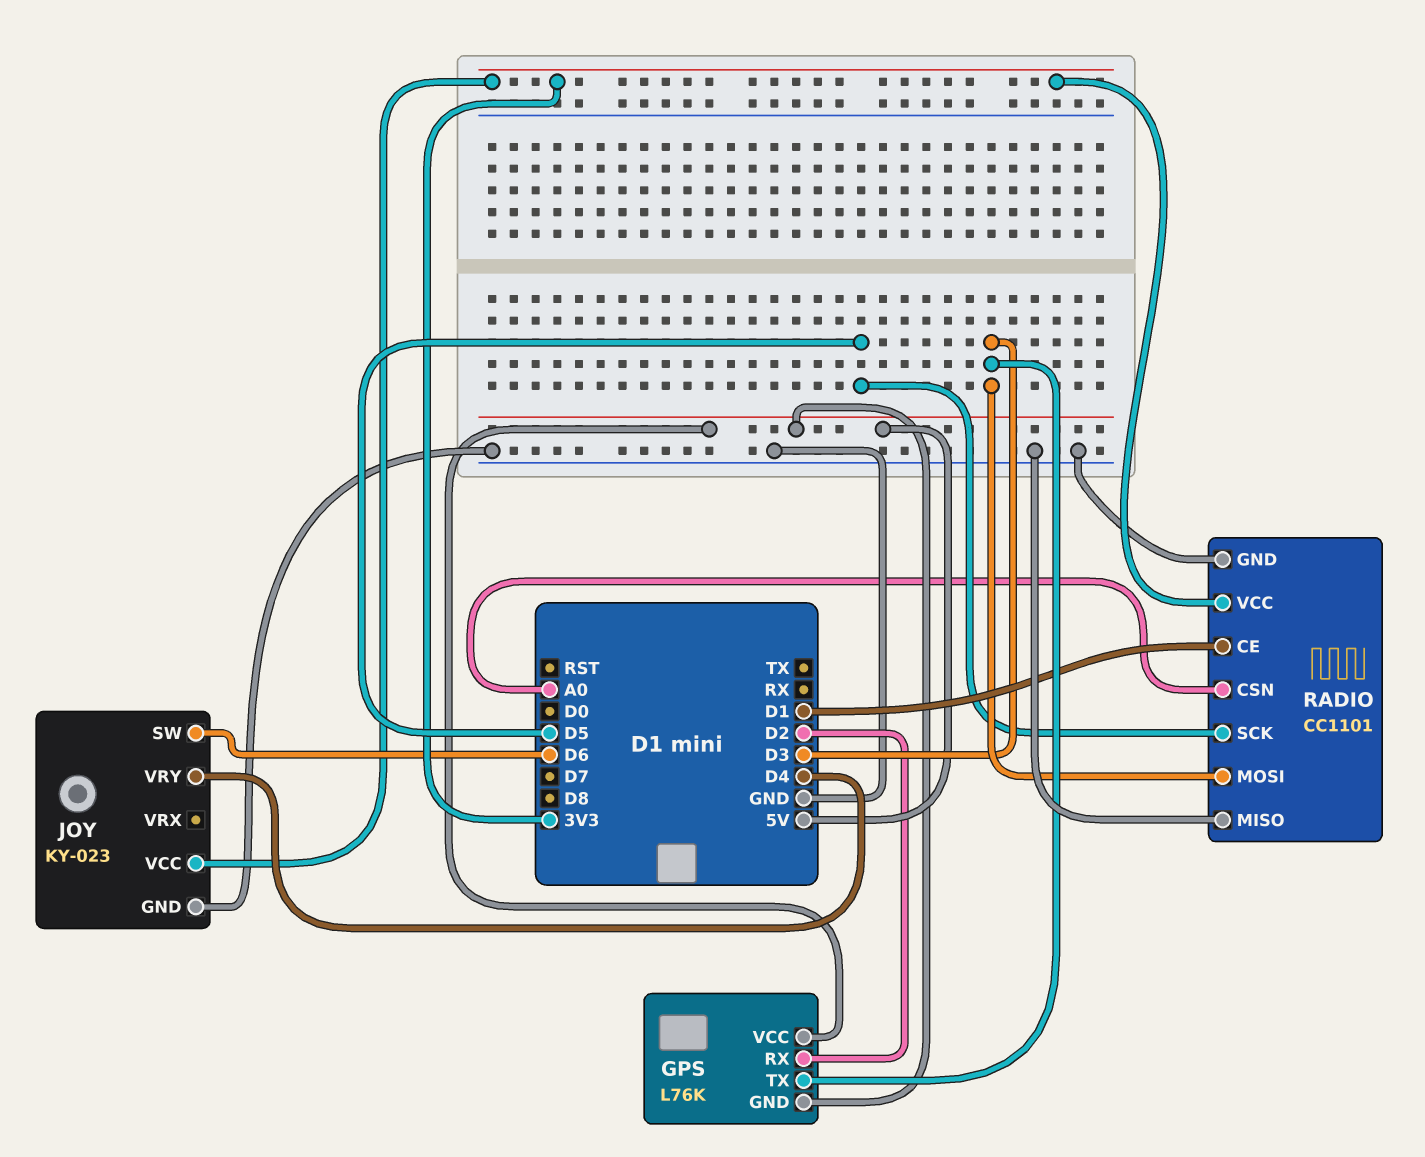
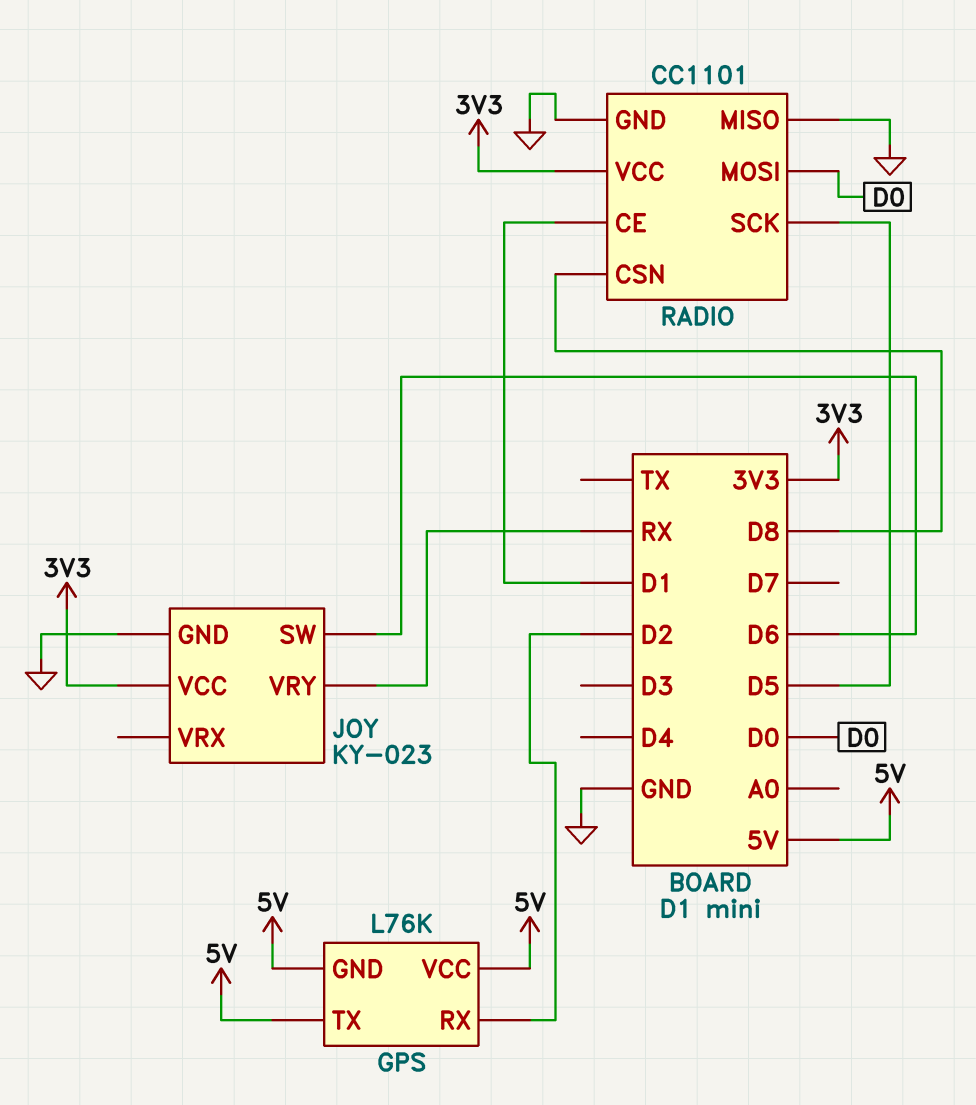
GPS pin TX: D3 -> 5V
JOY pin VRY: D4 -> RX
RADIO pin CSN: A0 -> D8
RADIO pin MOSI: D3 -> D0

